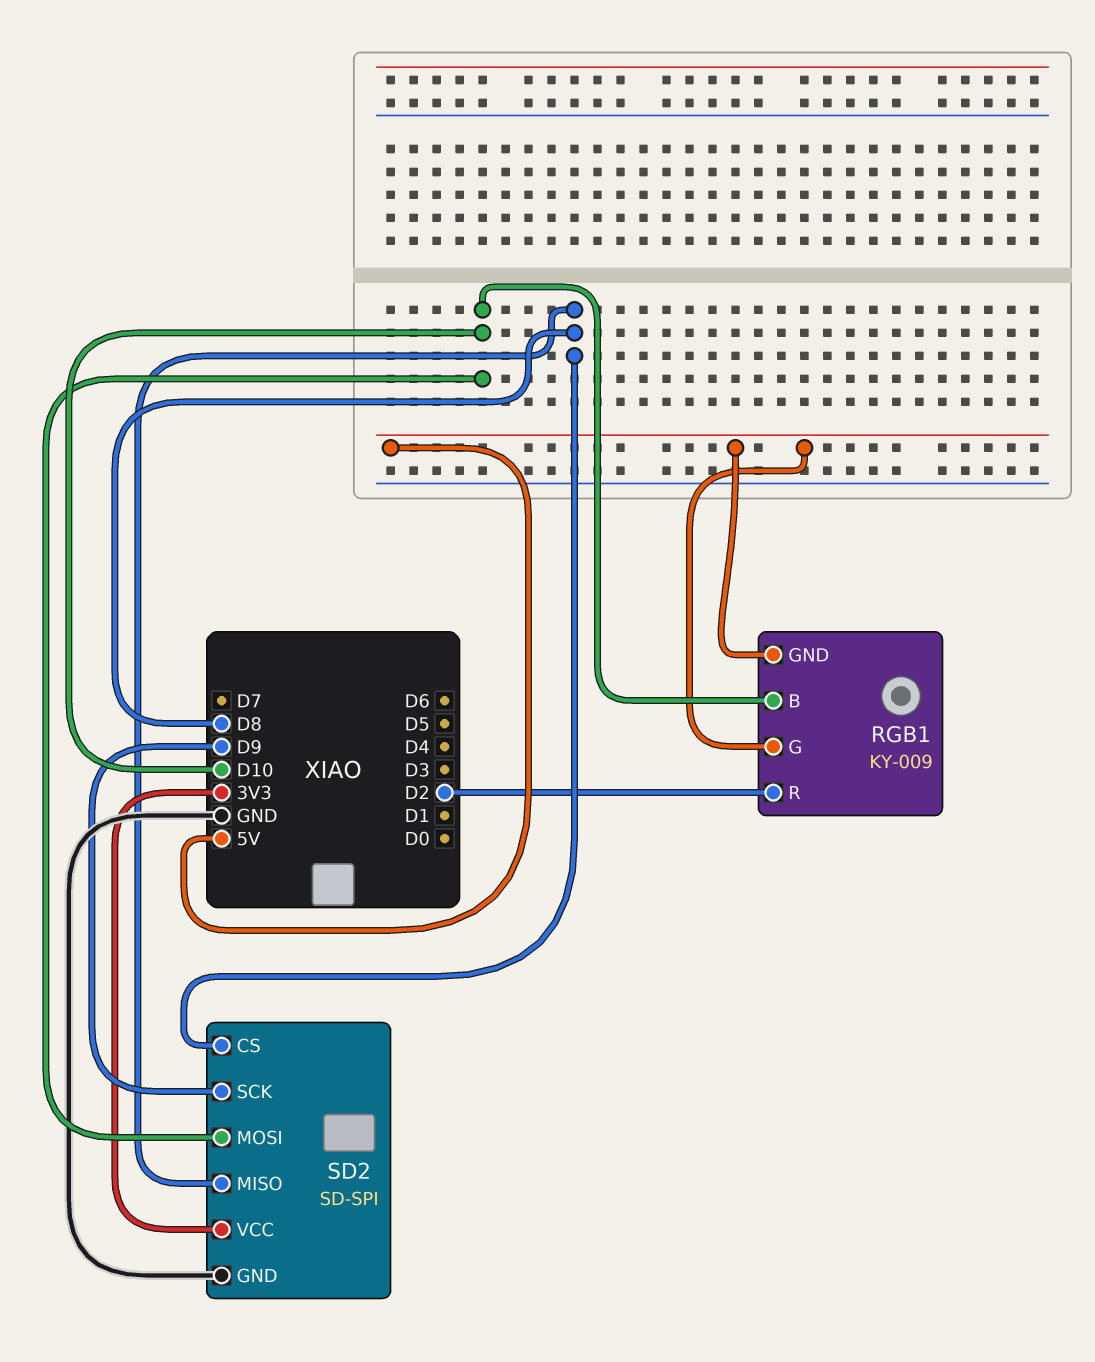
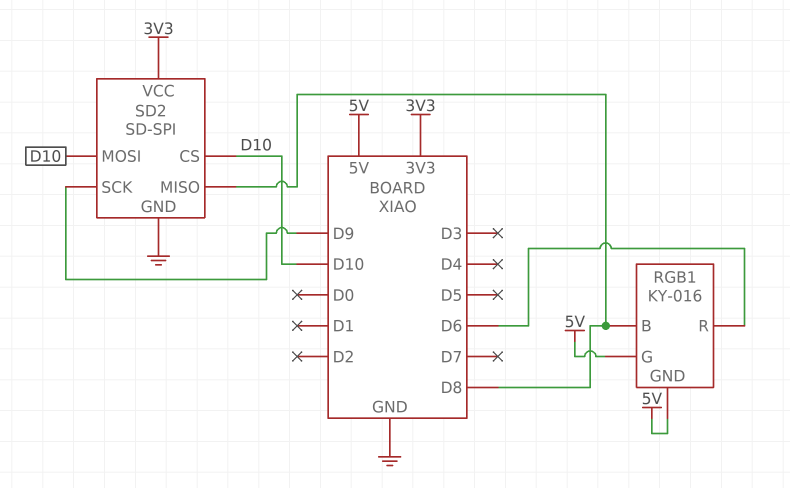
RGB1: KY-009 -> KY-016
RGB1 pin B: D10 -> D8
RGB1 pin R: D2 -> D6
SD2 pin CS: D8 -> D10

